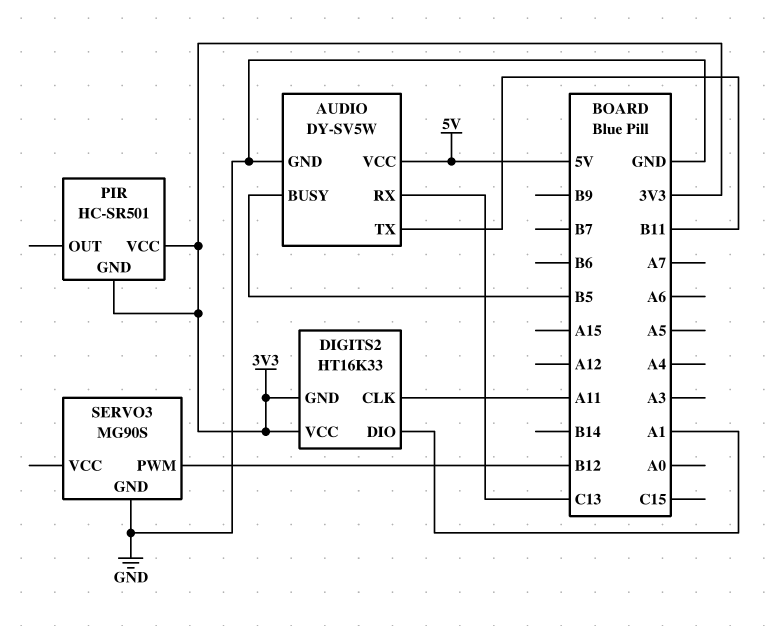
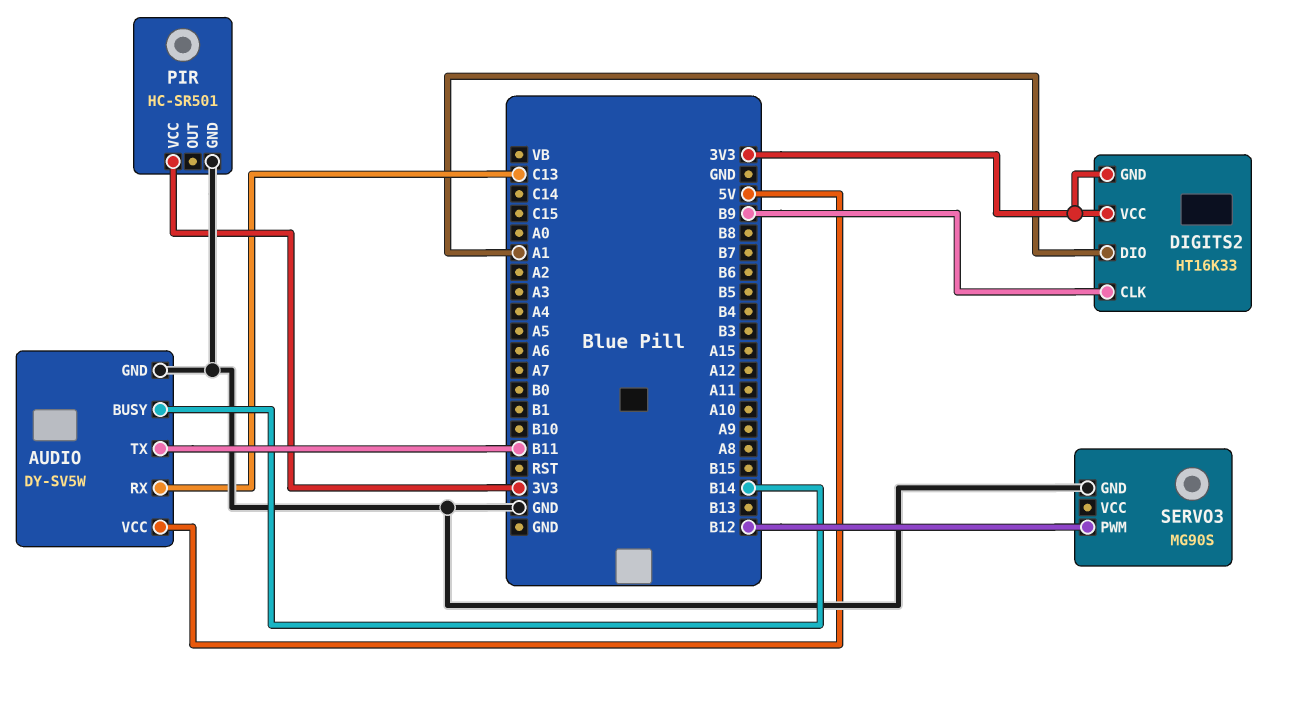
AUDIO pin BUSY: B5 -> B14
DIGITS2 pin CLK: A11 -> B9
PIR pin GND: 3V3 -> GND

